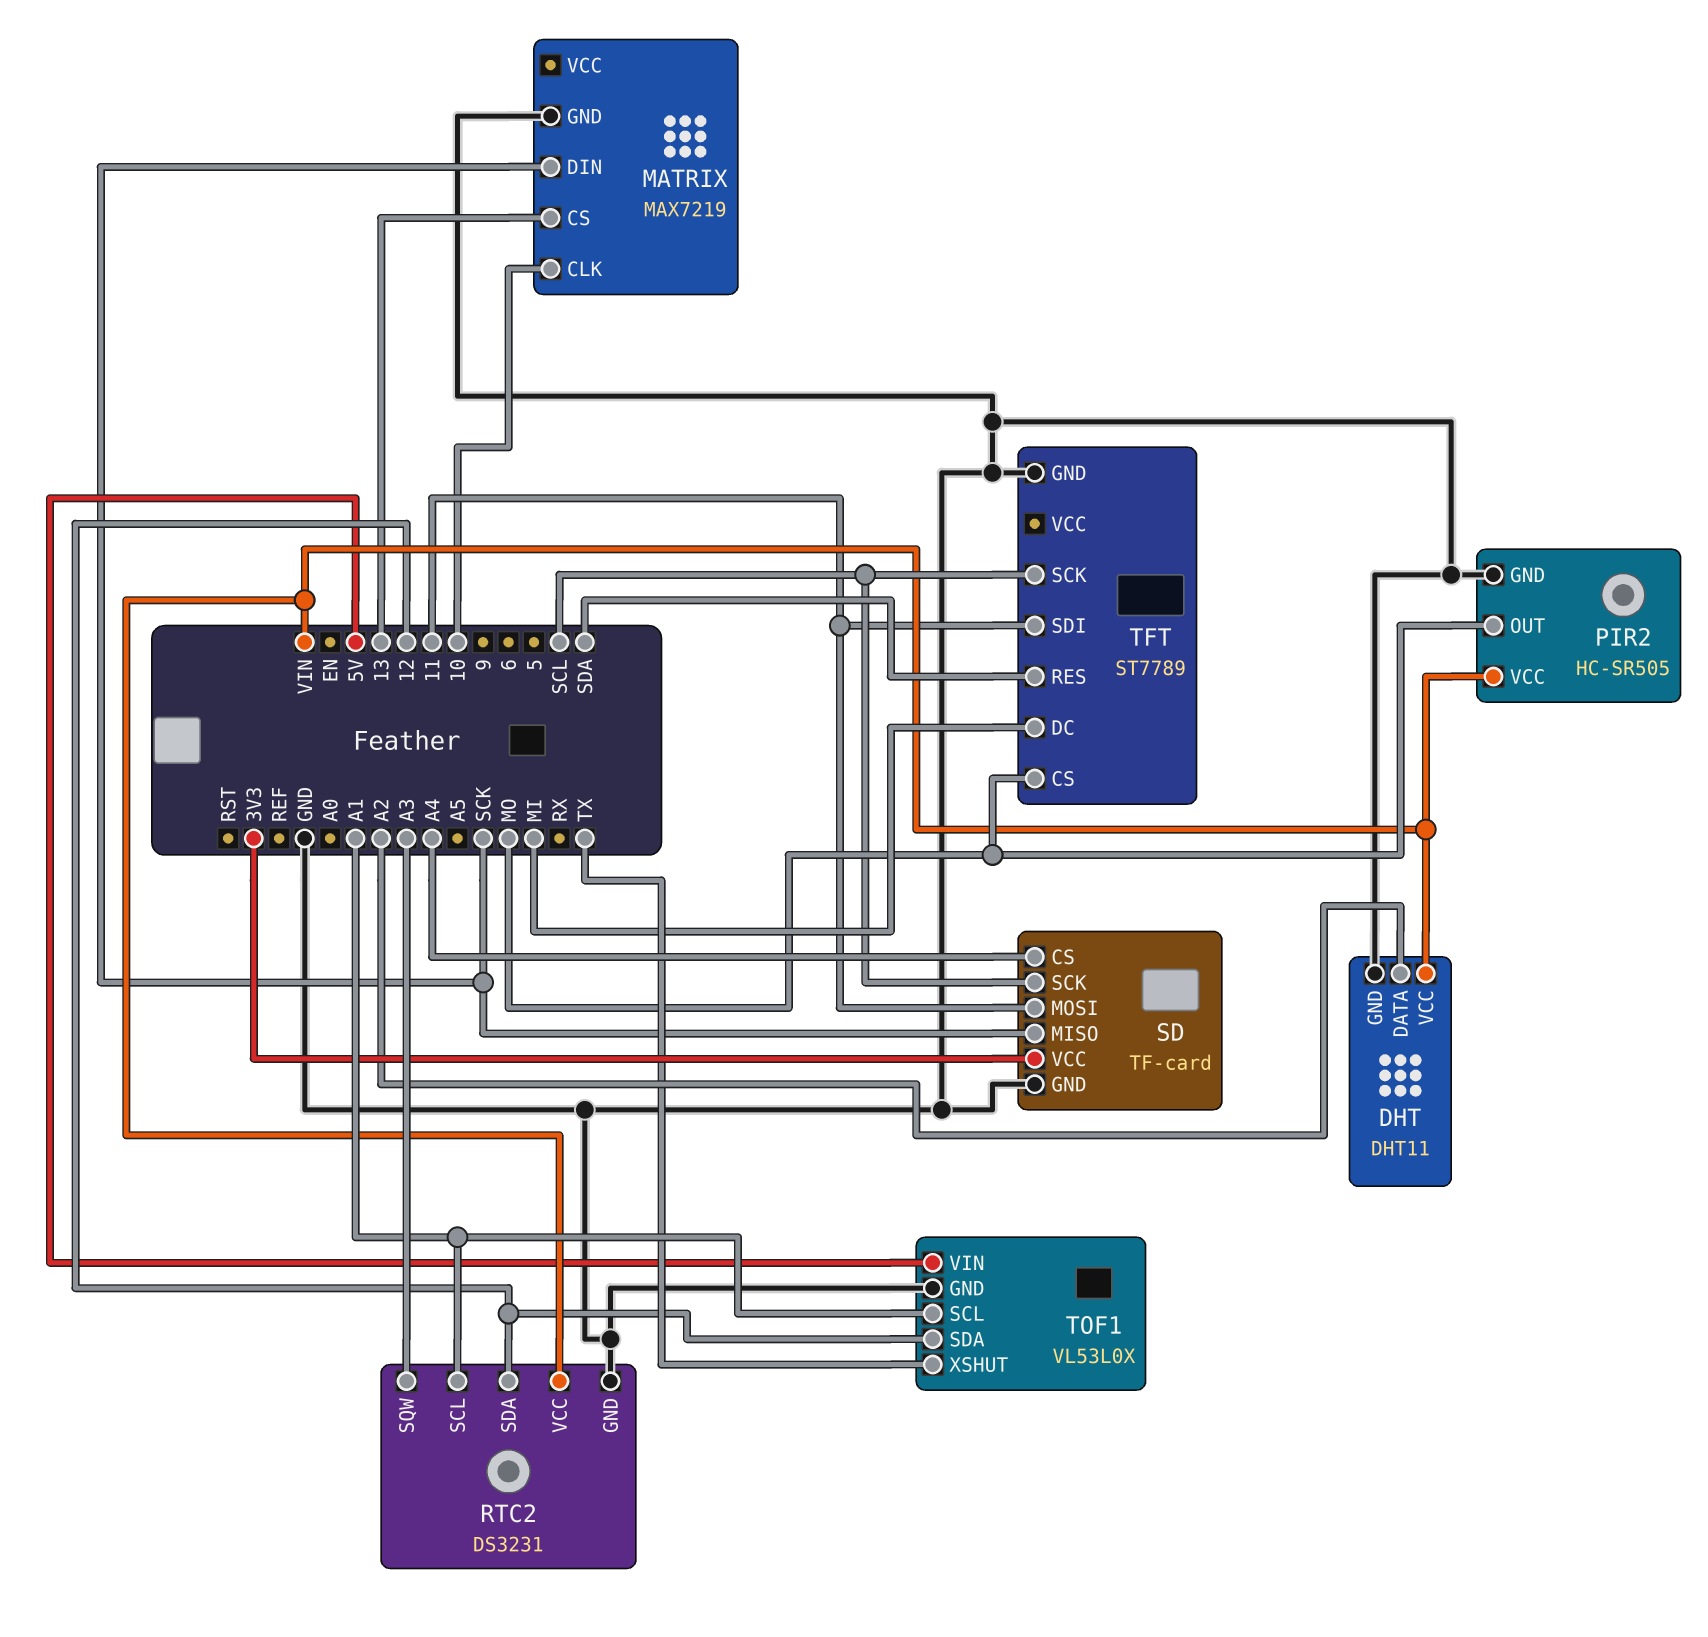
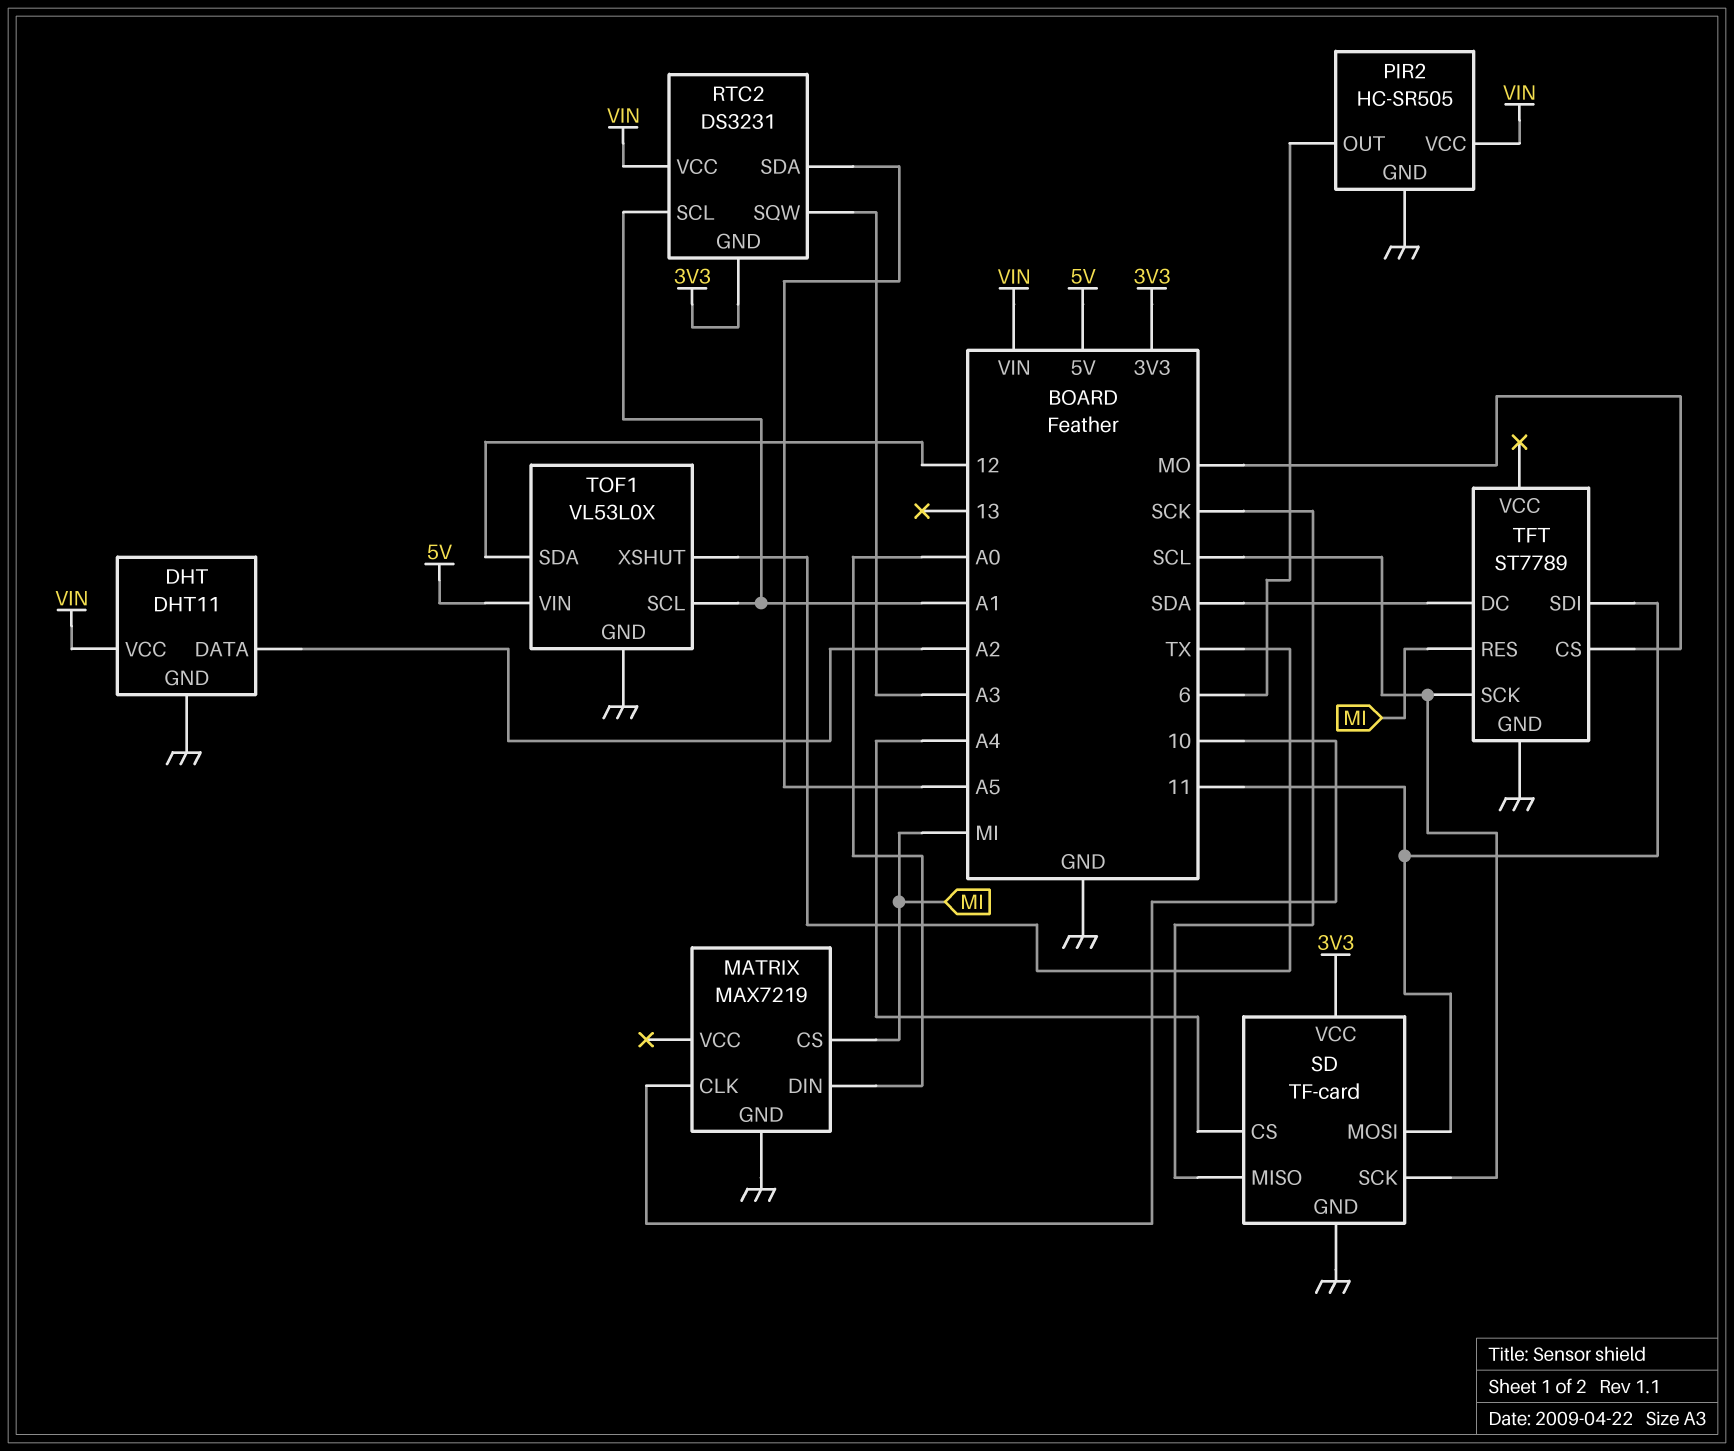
MATRIX pin CS: 13 -> MI
MATRIX pin DIN: SCK -> A0
PIR2 pin OUT: MO -> 6
RTC2 pin GND: GND -> 3V3
RTC2 pin SDA: 12 -> A5
TFT pin DC: MI -> SDA
TFT pin RES: SDA -> MI

